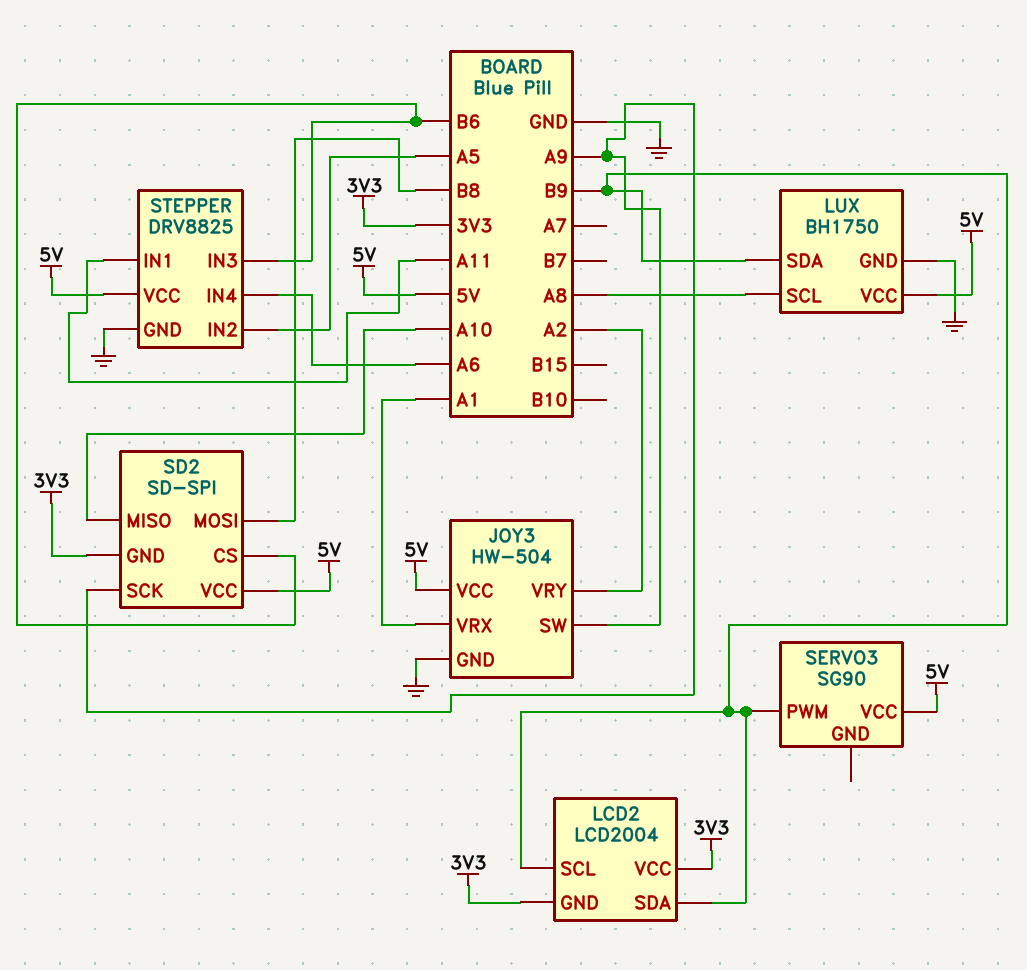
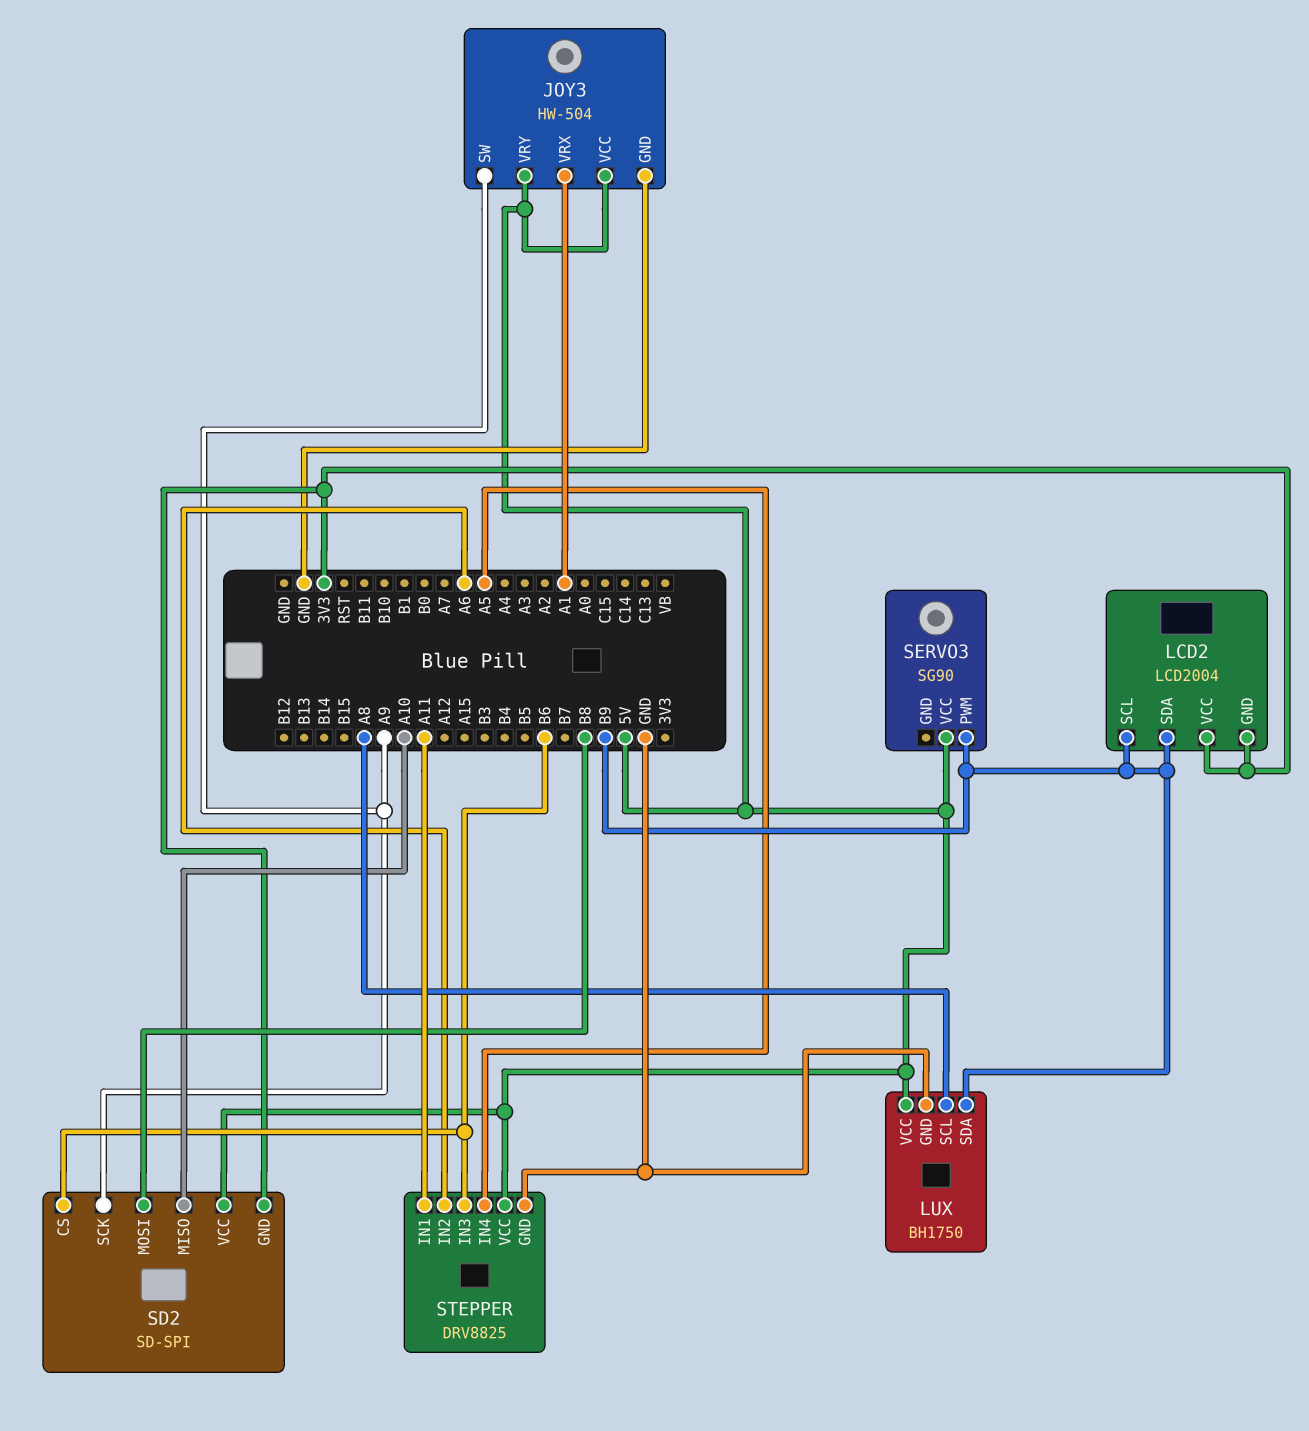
JOY3 pin VRY: A2 -> 5V
STEPPER pin IN2: A5 -> A6
STEPPER pin IN4: A6 -> A5

